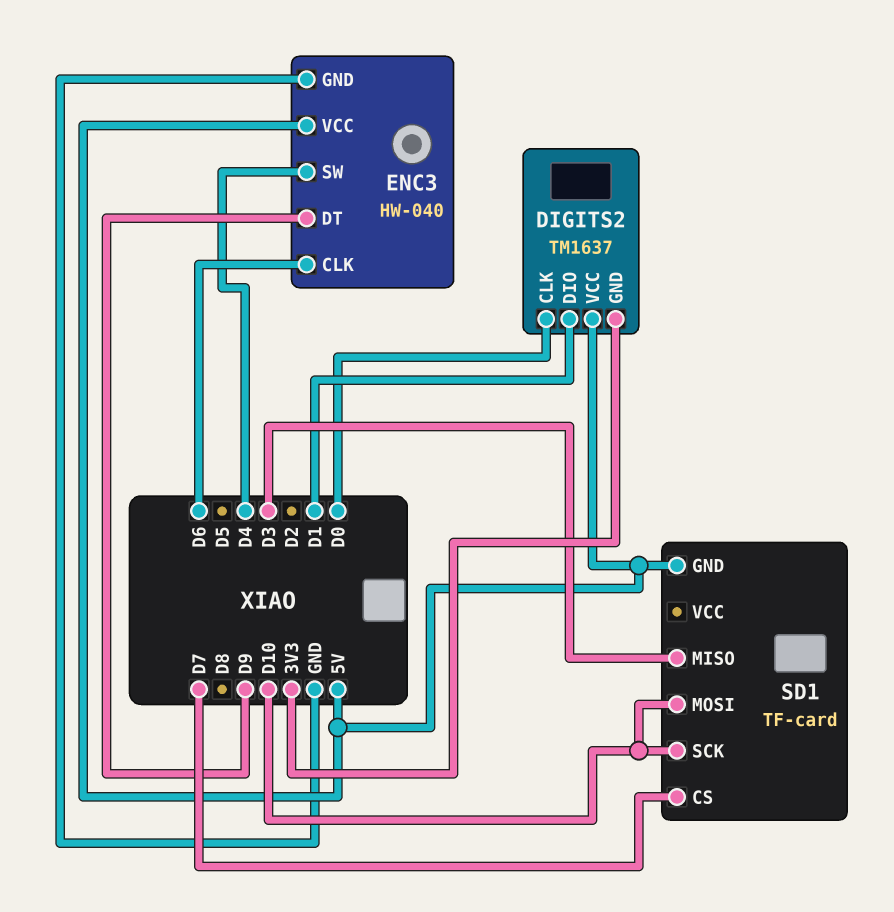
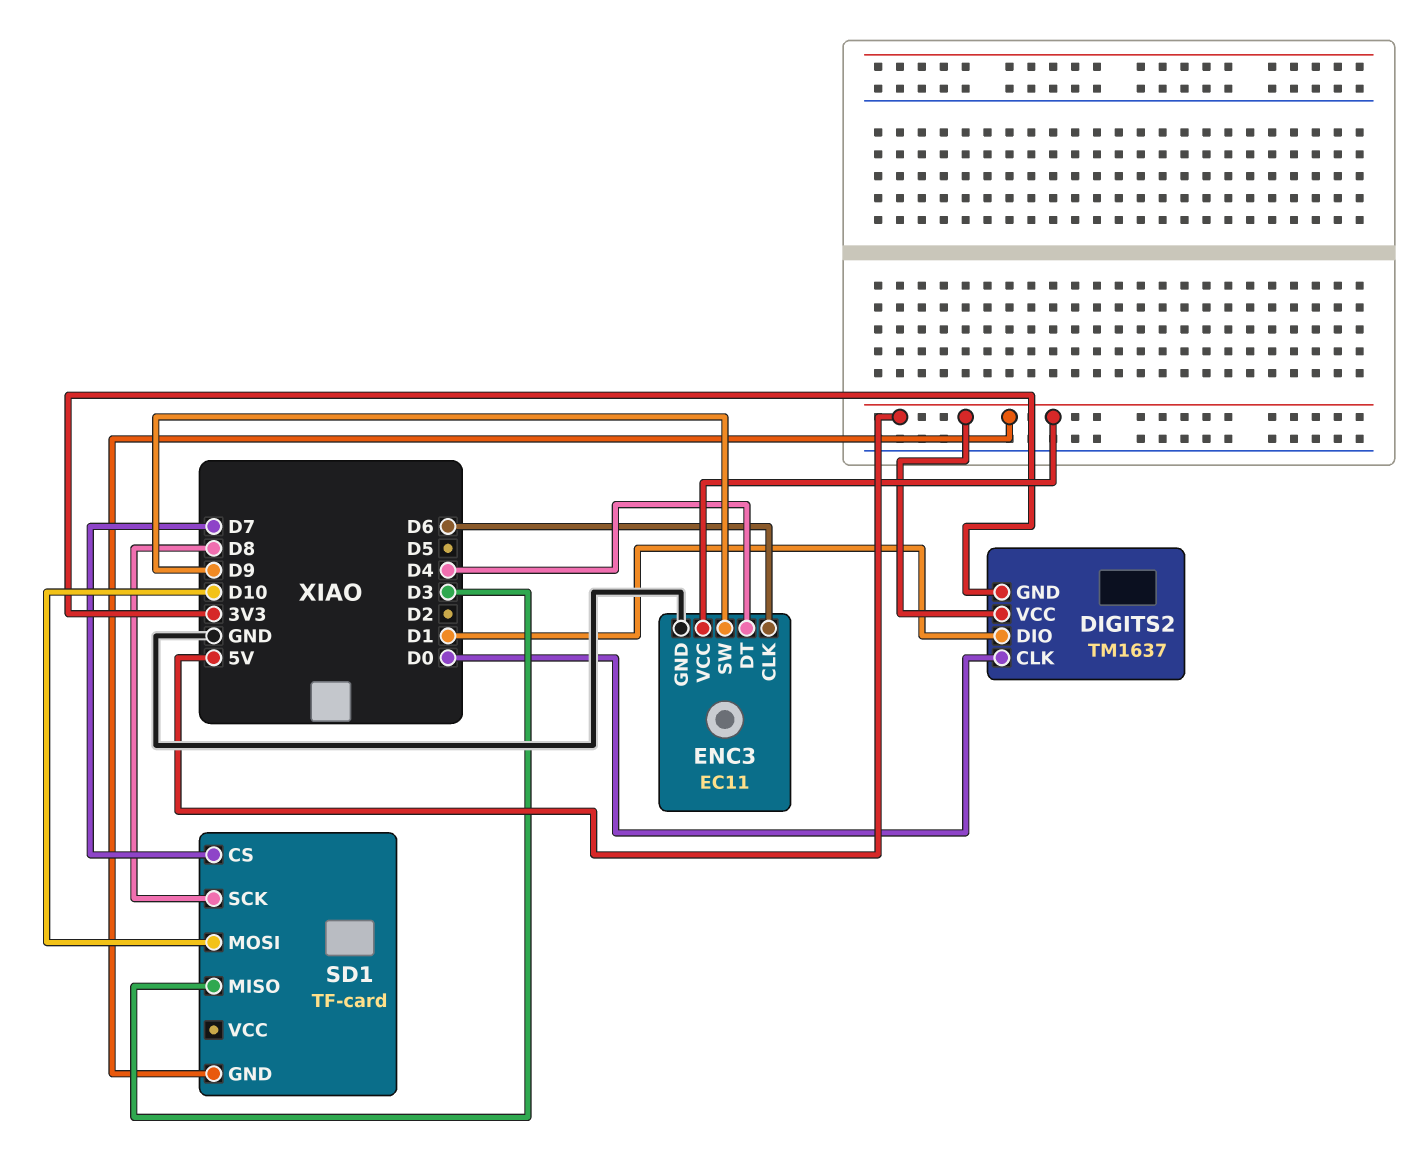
ENC3: HW-040 -> EC11
ENC3 pin DT: D9 -> D4
ENC3 pin SW: D4 -> D9
SD1 pin SCK: D10 -> D8

